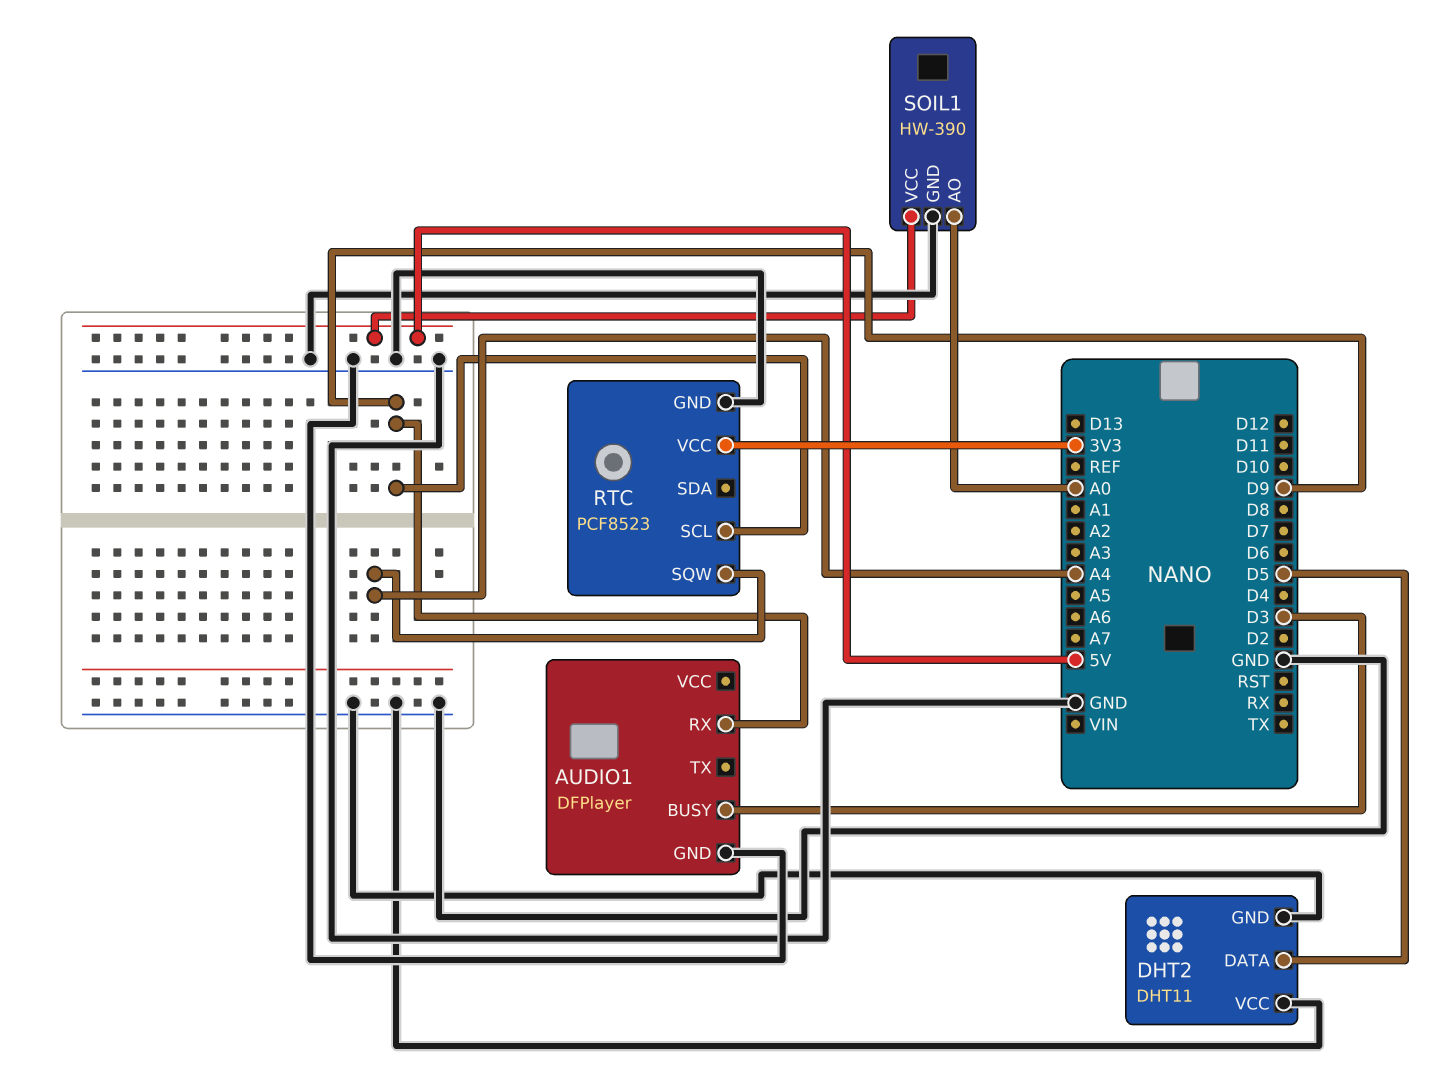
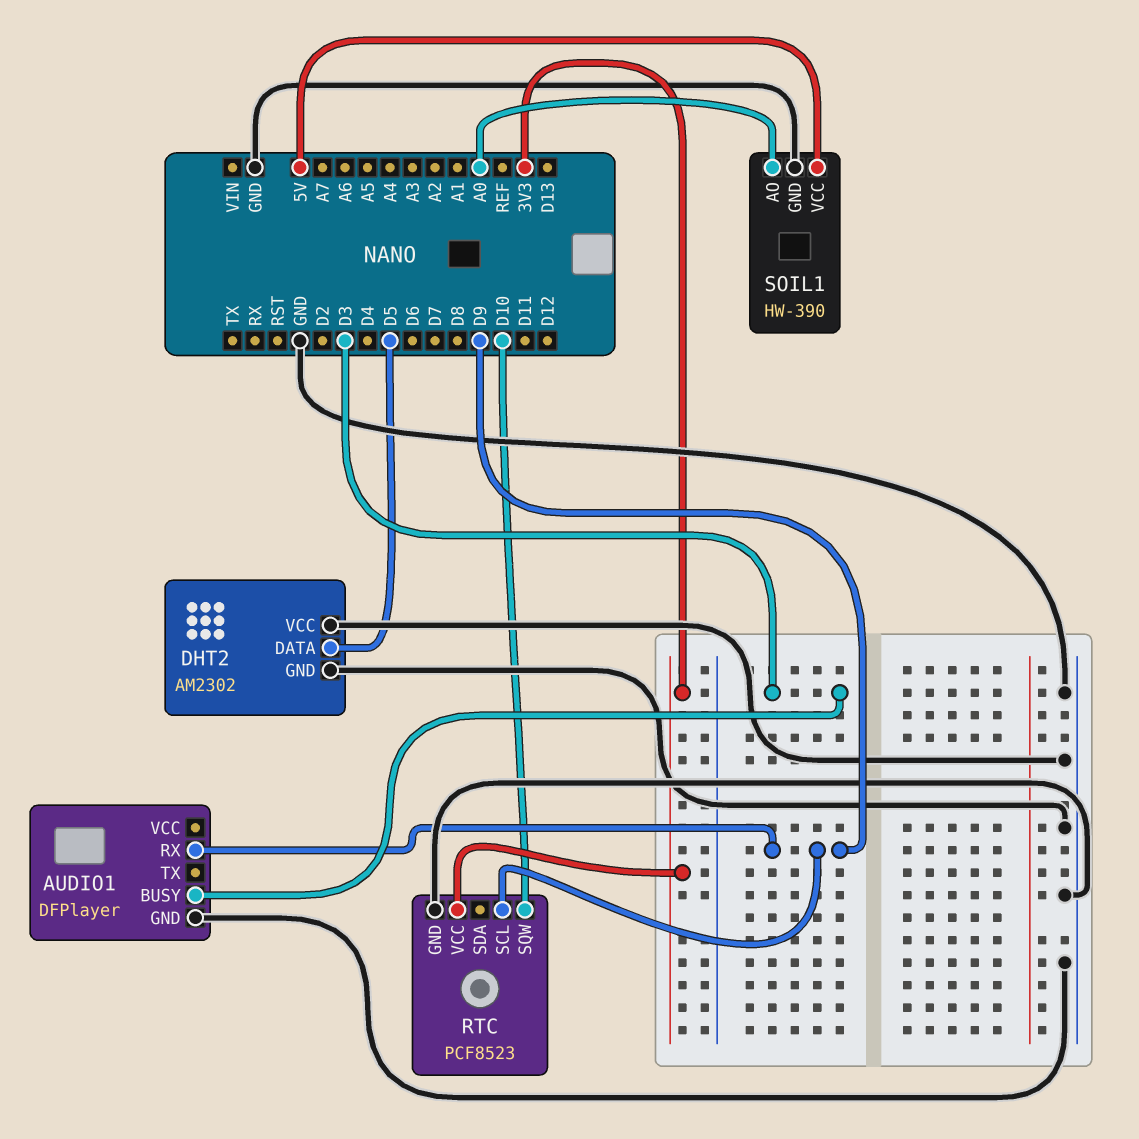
DHT2: DHT11 -> AM2302
RTC pin SQW: A4 -> D10

